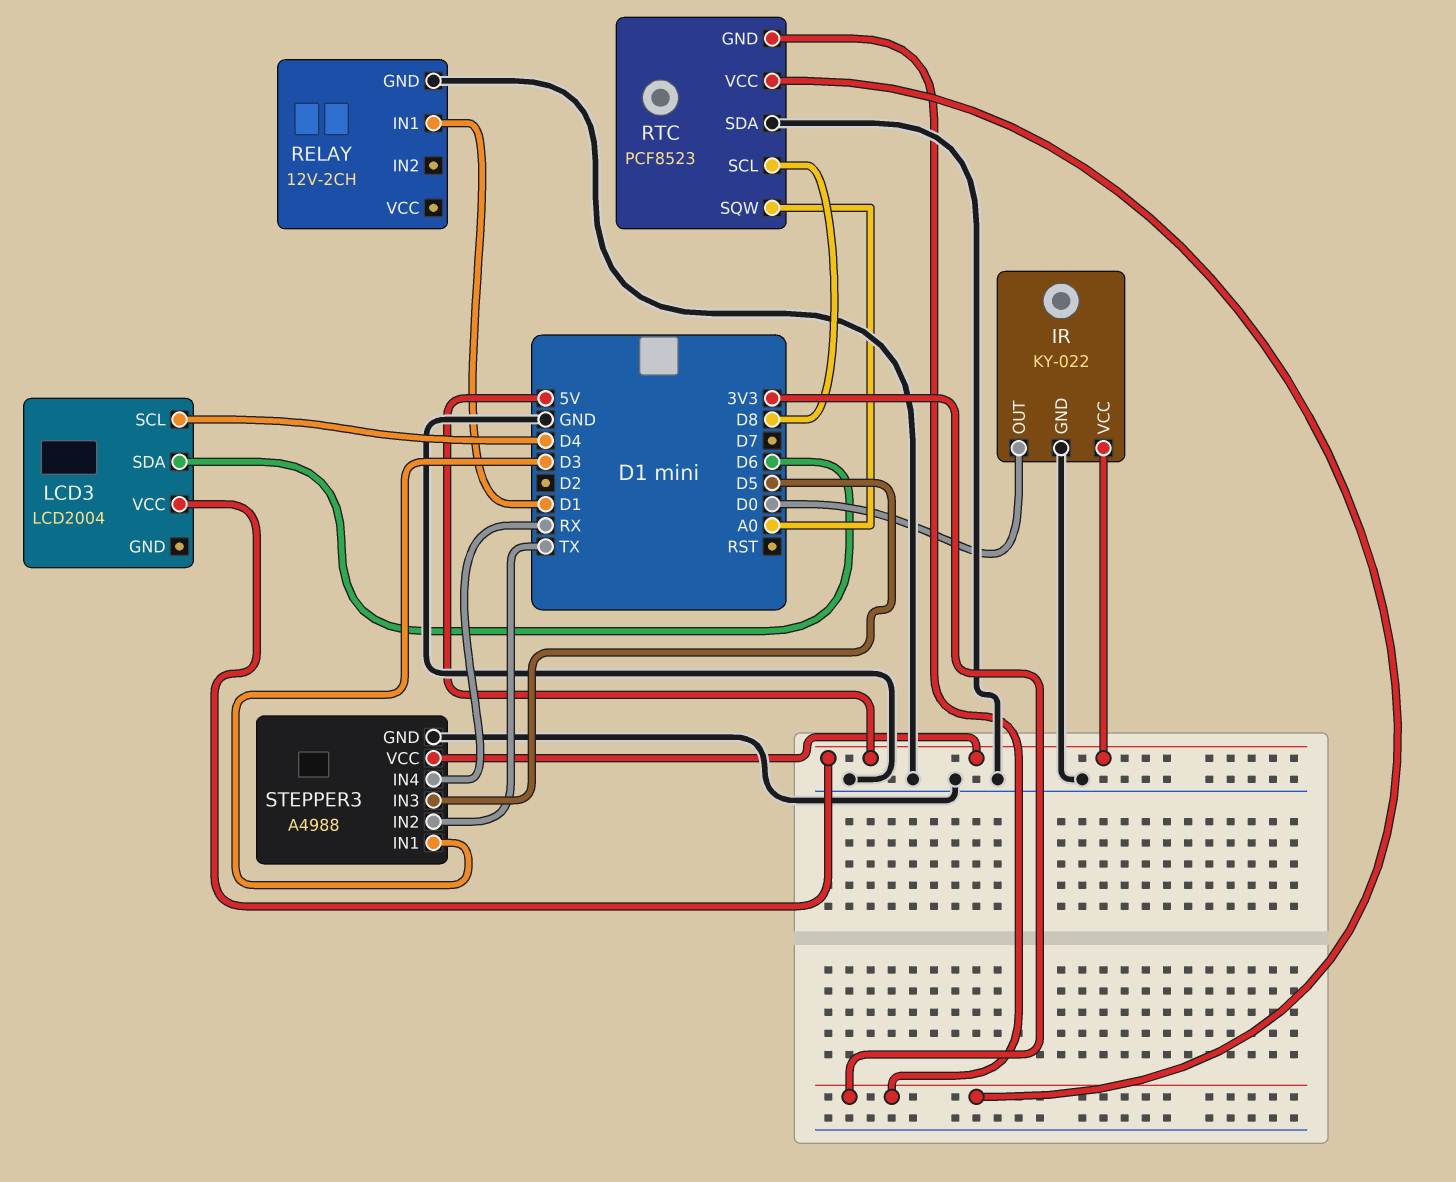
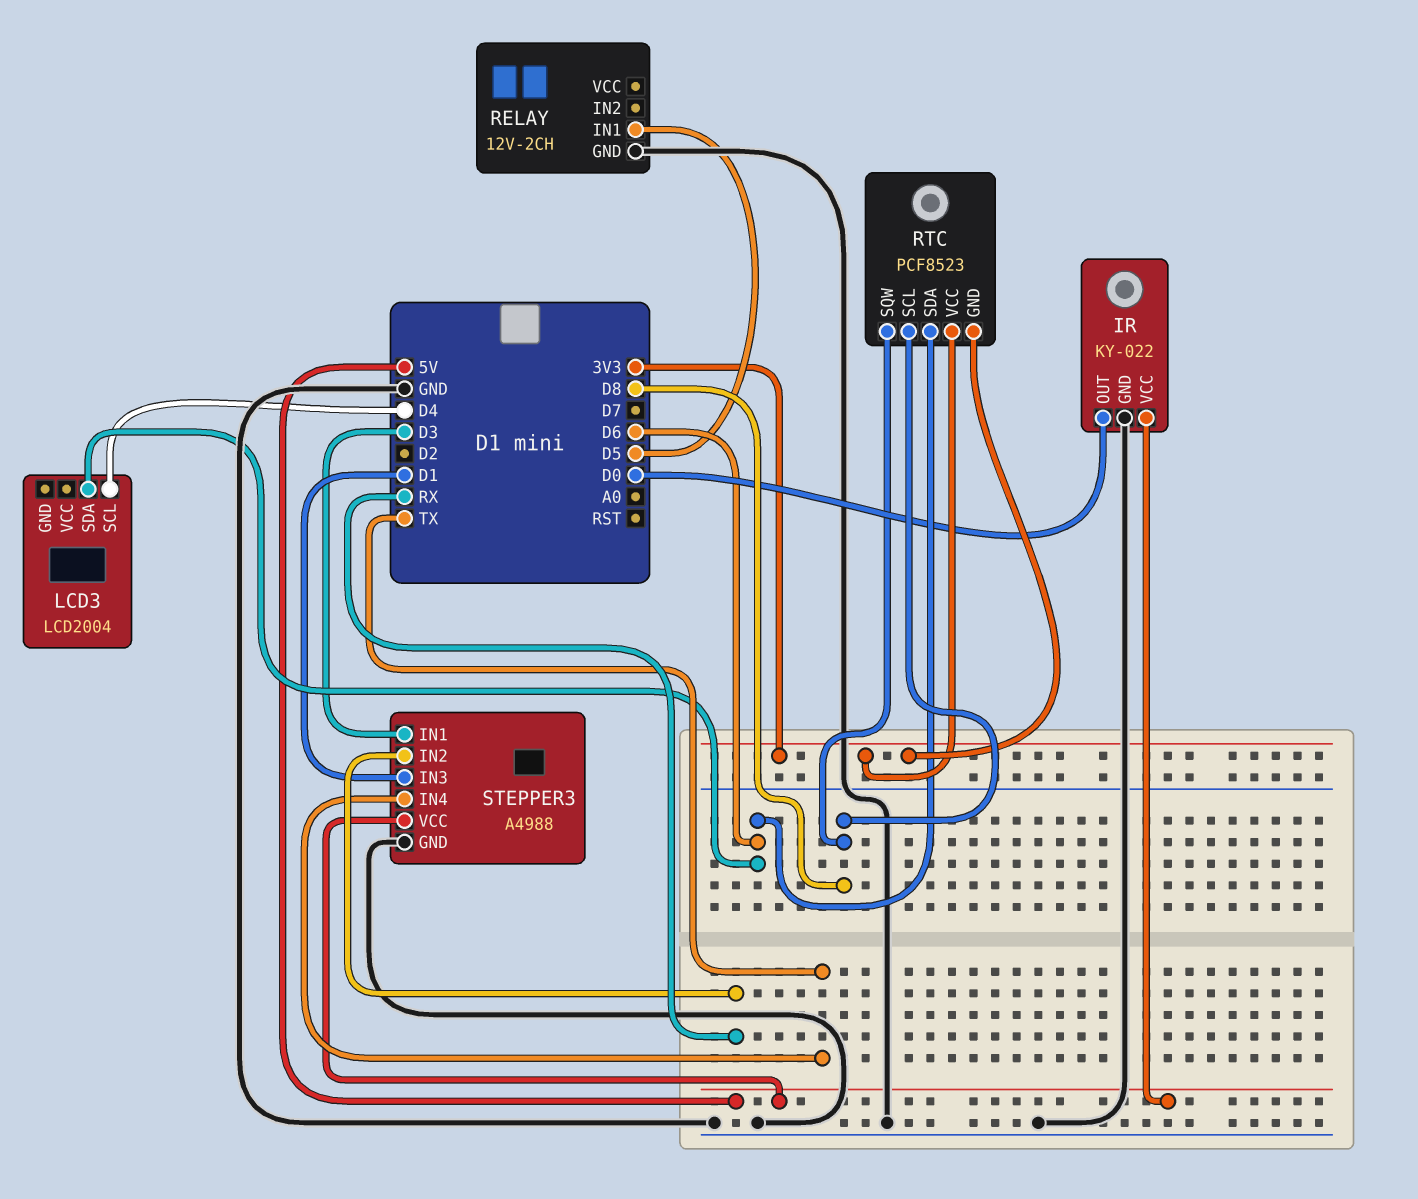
LCD3 pin VCC: 5V -> none
RELAY pin IN1: D1 -> D5
RTC pin SDA: GND -> D6
RTC pin SQW: A0 -> D8
STEPPER3 pin IN2: TX -> RX
STEPPER3 pin IN3: D5 -> D1
STEPPER3 pin IN4: RX -> TX

